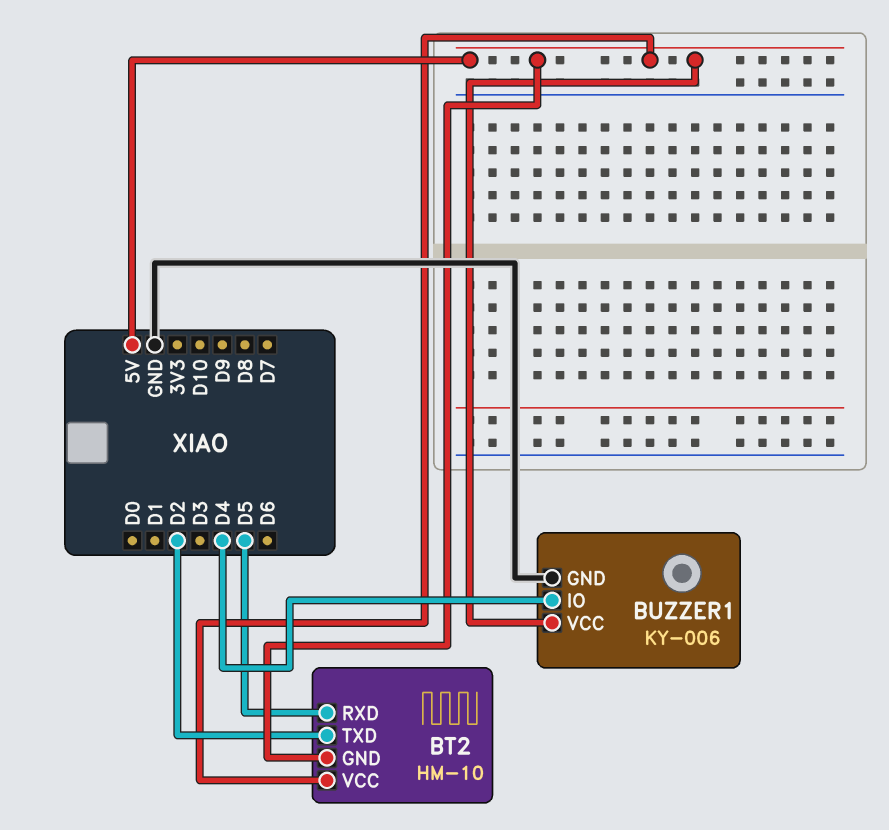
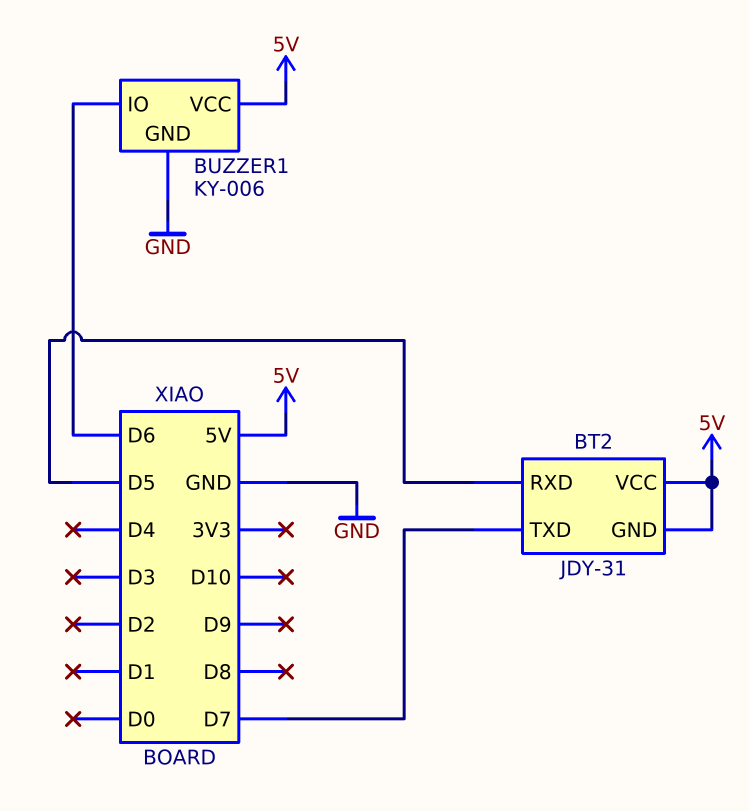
BT2: HM-10 -> JDY-31
BT2 pin TXD: D2 -> D7
BUZZER1 pin IO: D4 -> D6

